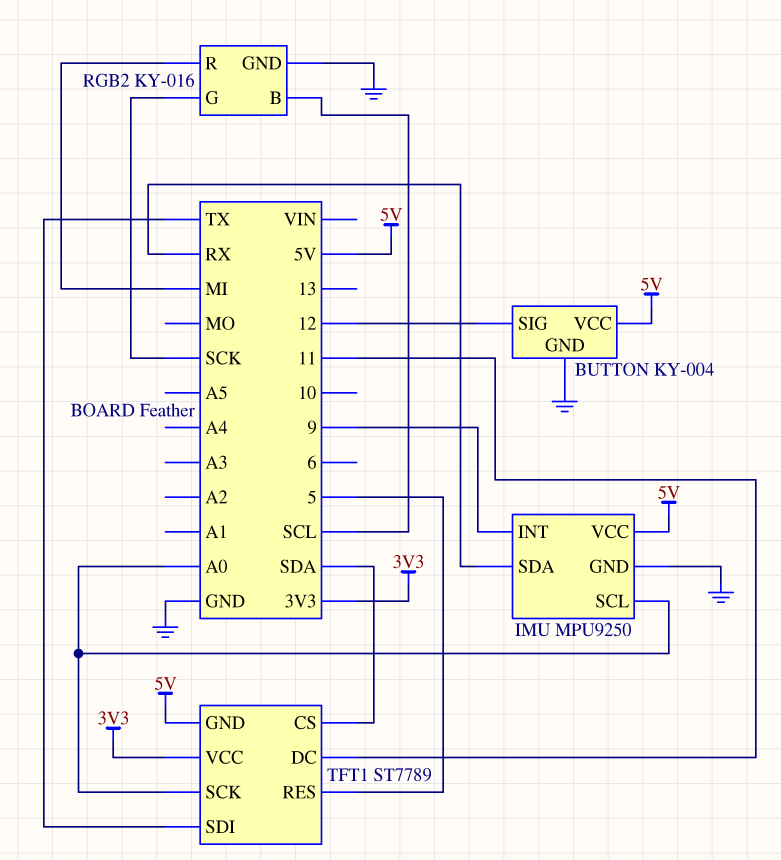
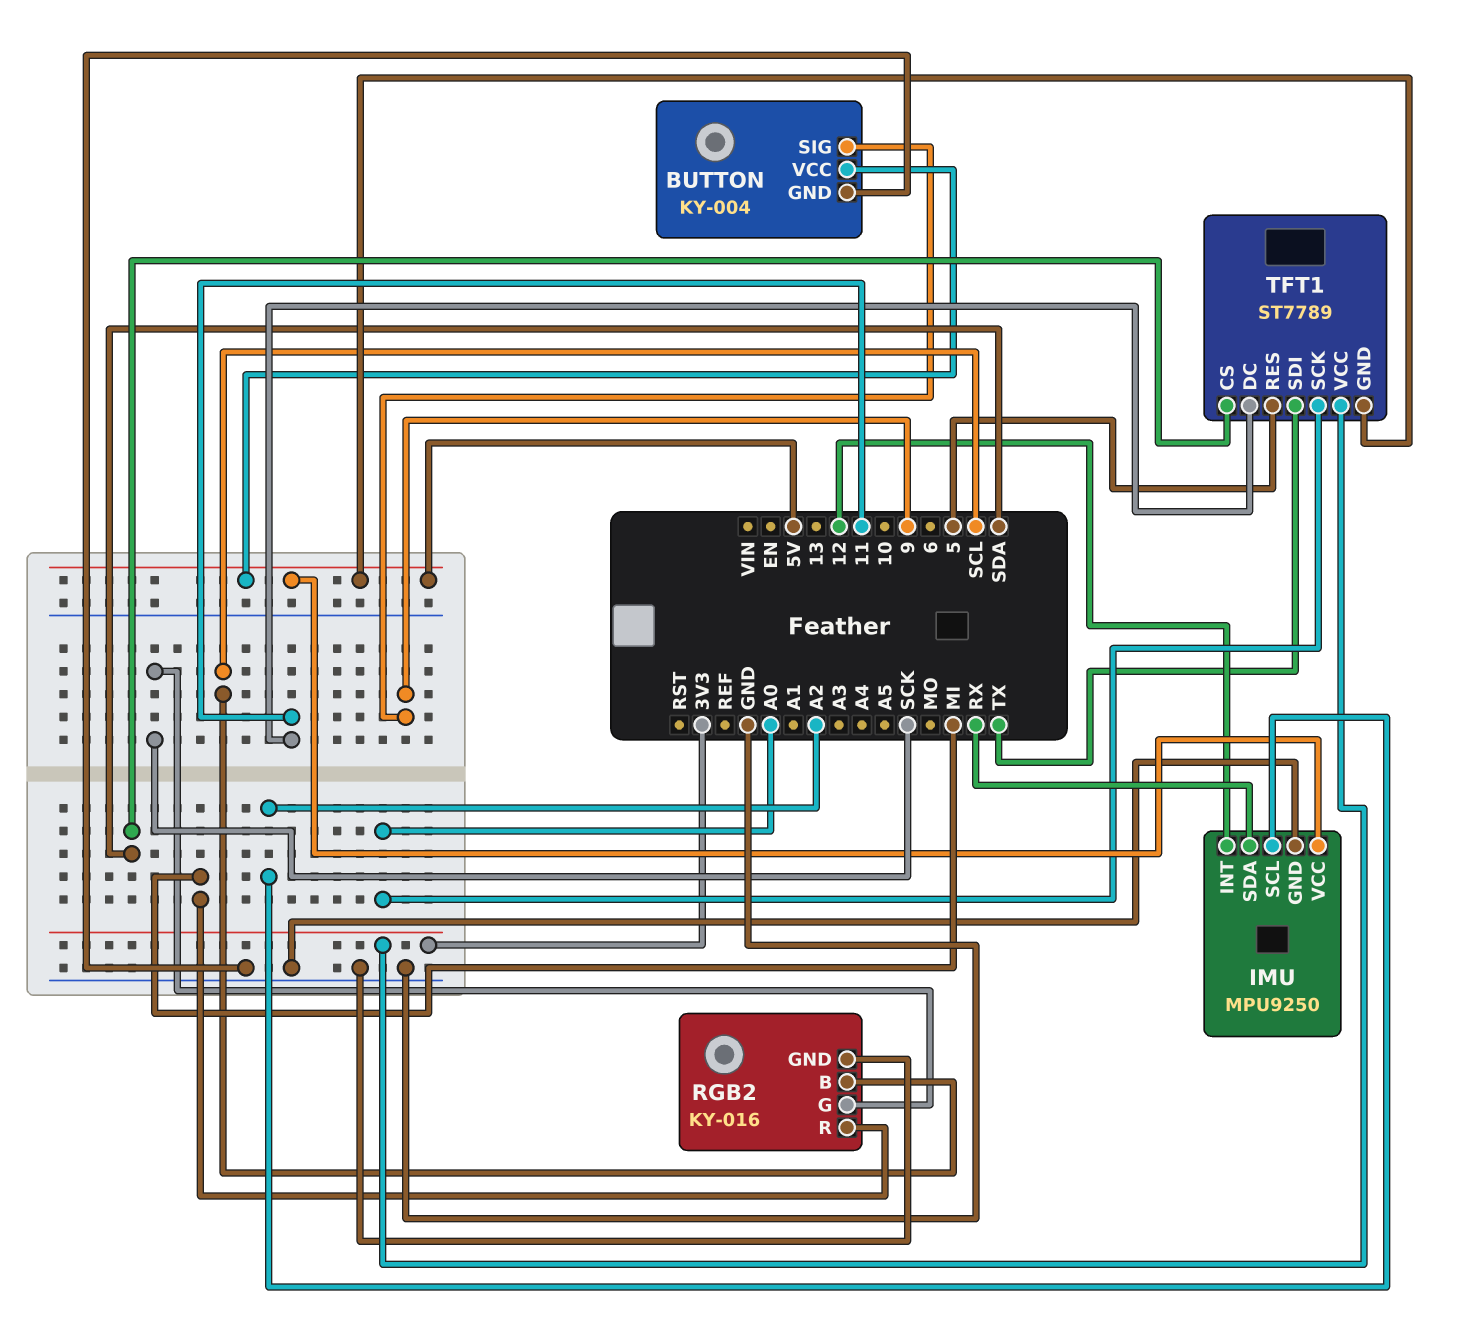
BUTTON pin SIG: 12 -> 9
IMU pin INT: 9 -> 12
IMU pin SCL: A0 -> A2

